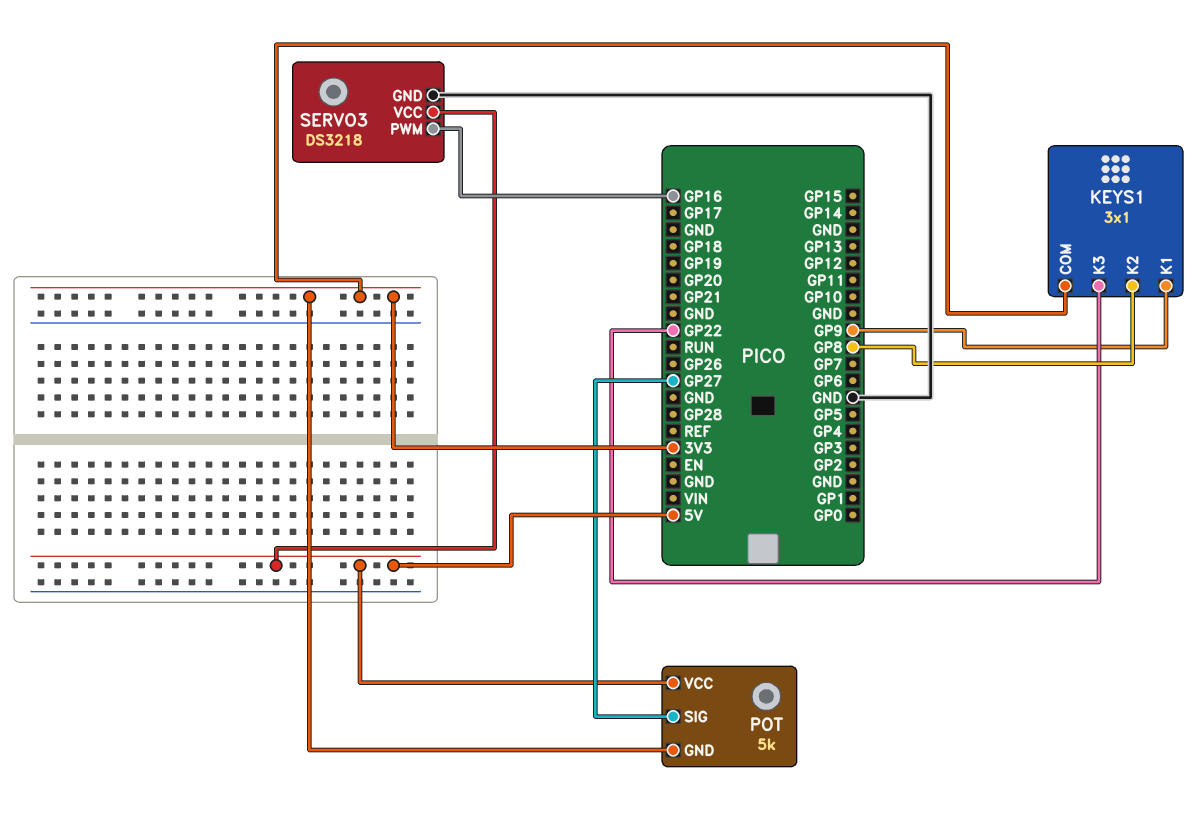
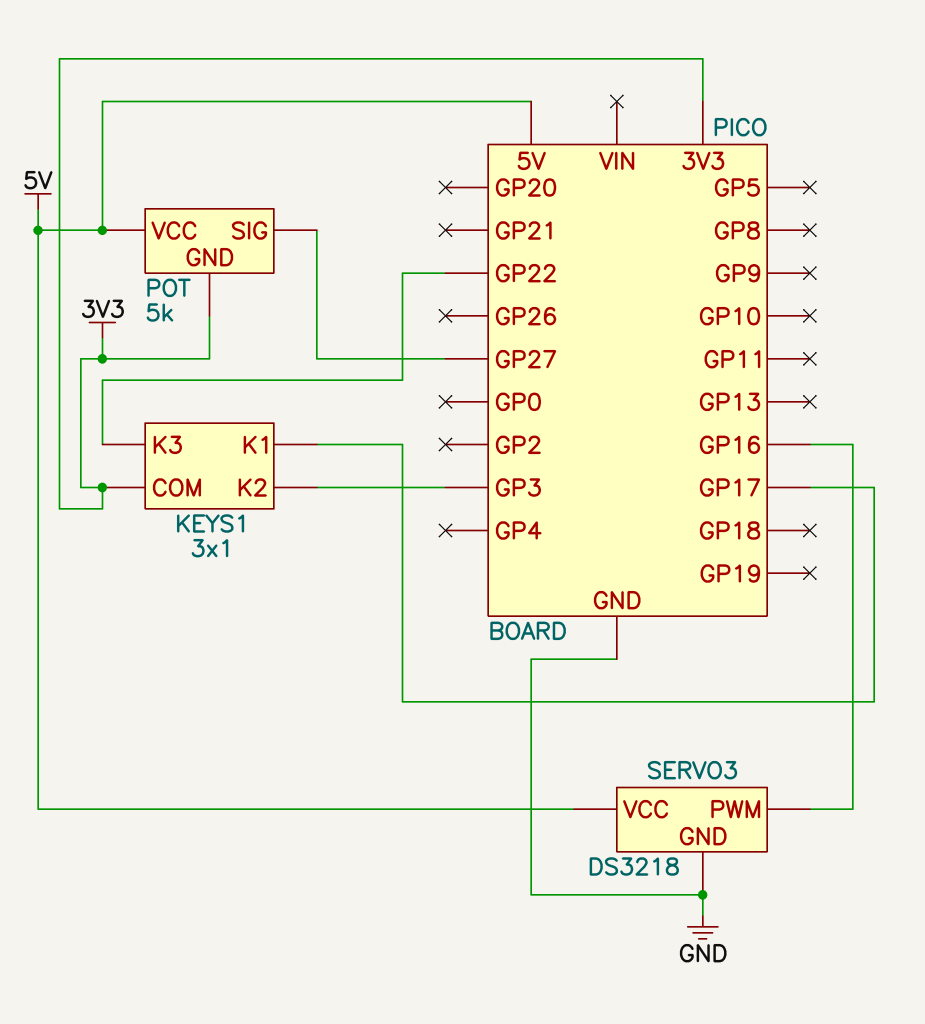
KEYS1 pin K1: GP9 -> GP17
KEYS1 pin K2: GP8 -> GP3

